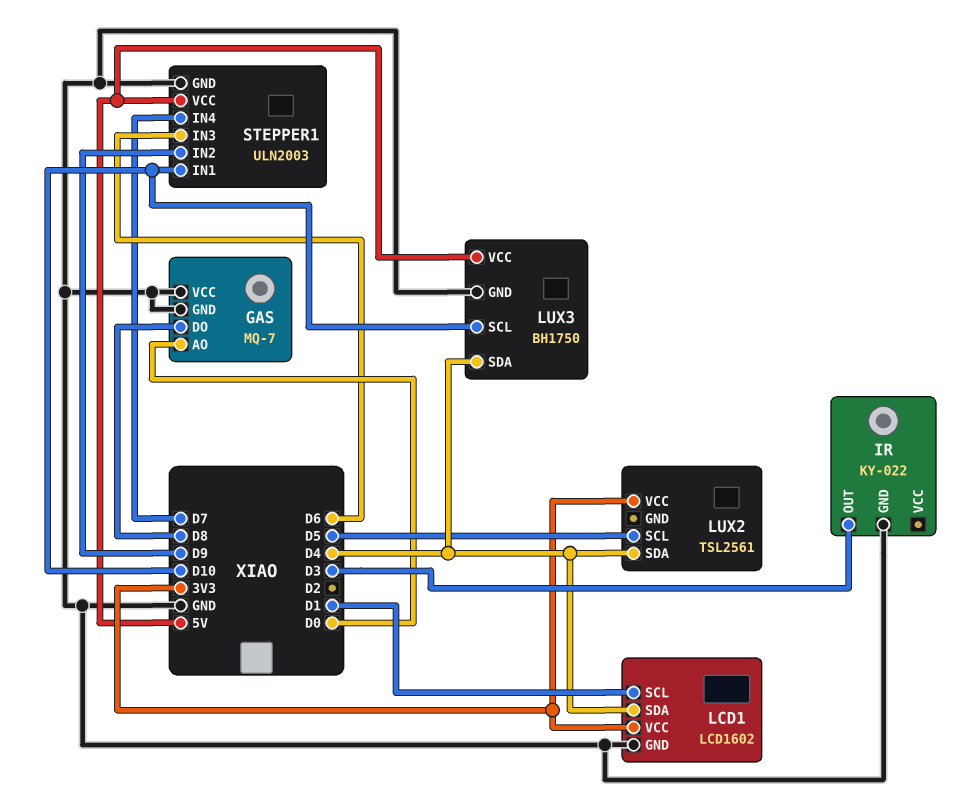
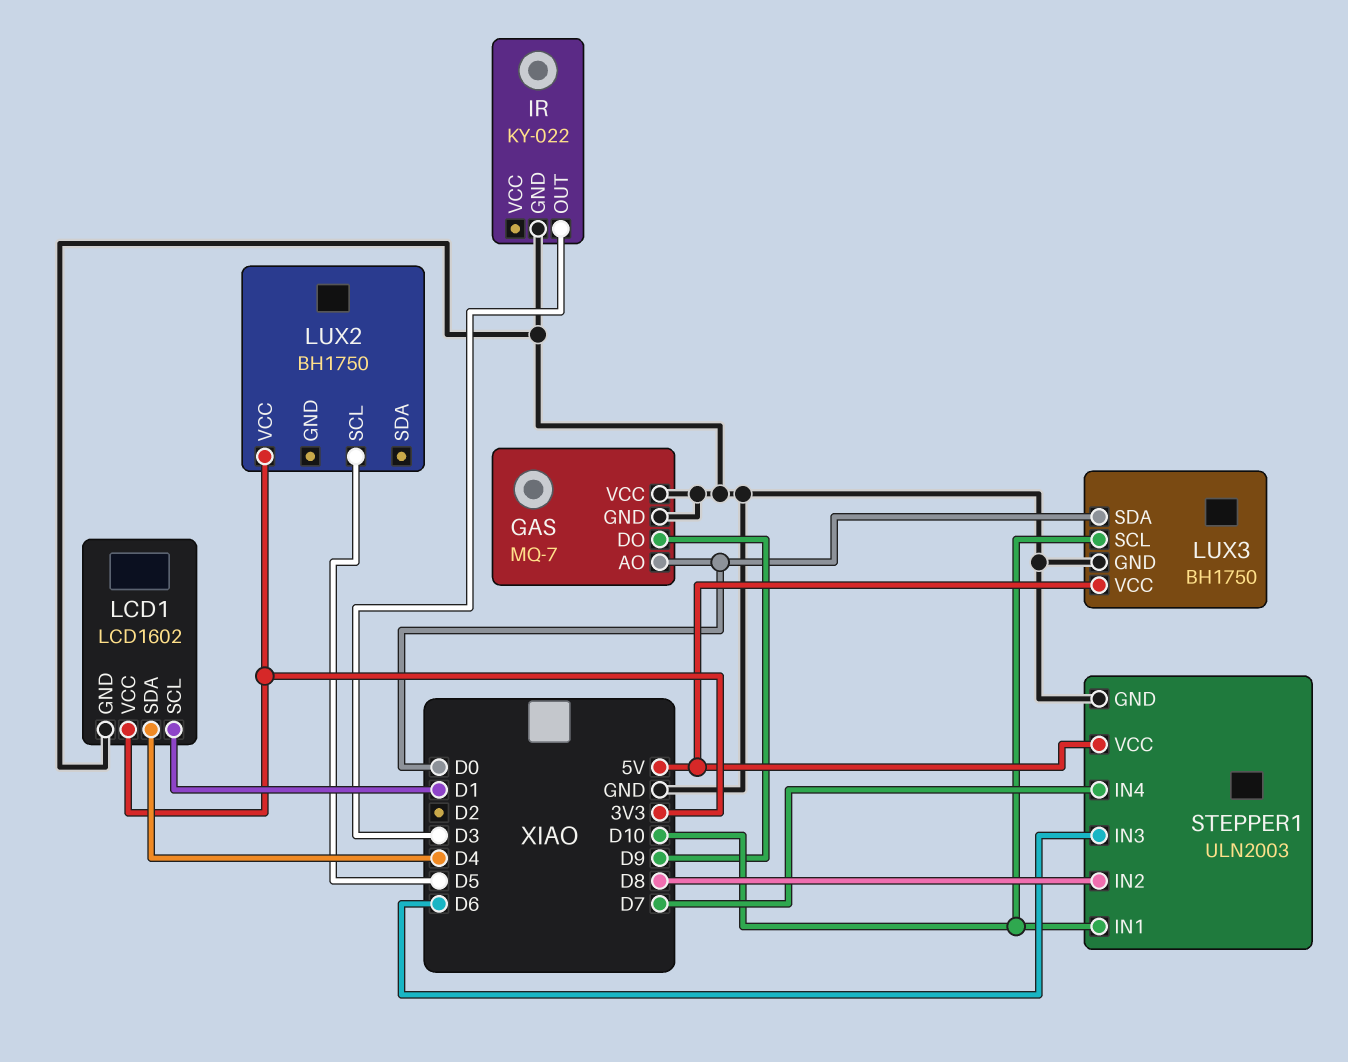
GAS pin DO: D8 -> D9
LUX2: TSL2561 -> BH1750
LUX2 pin SDA: D4 -> none
LUX3 pin SDA: D4 -> D0
STEPPER1 pin IN2: D9 -> D8

